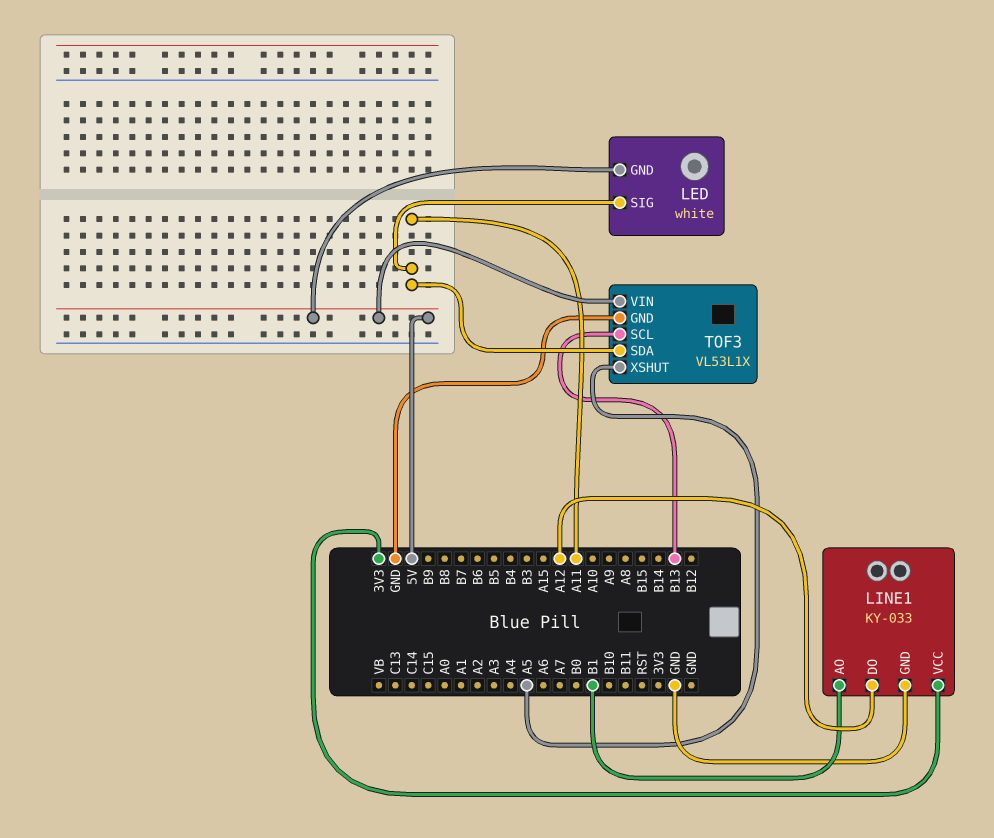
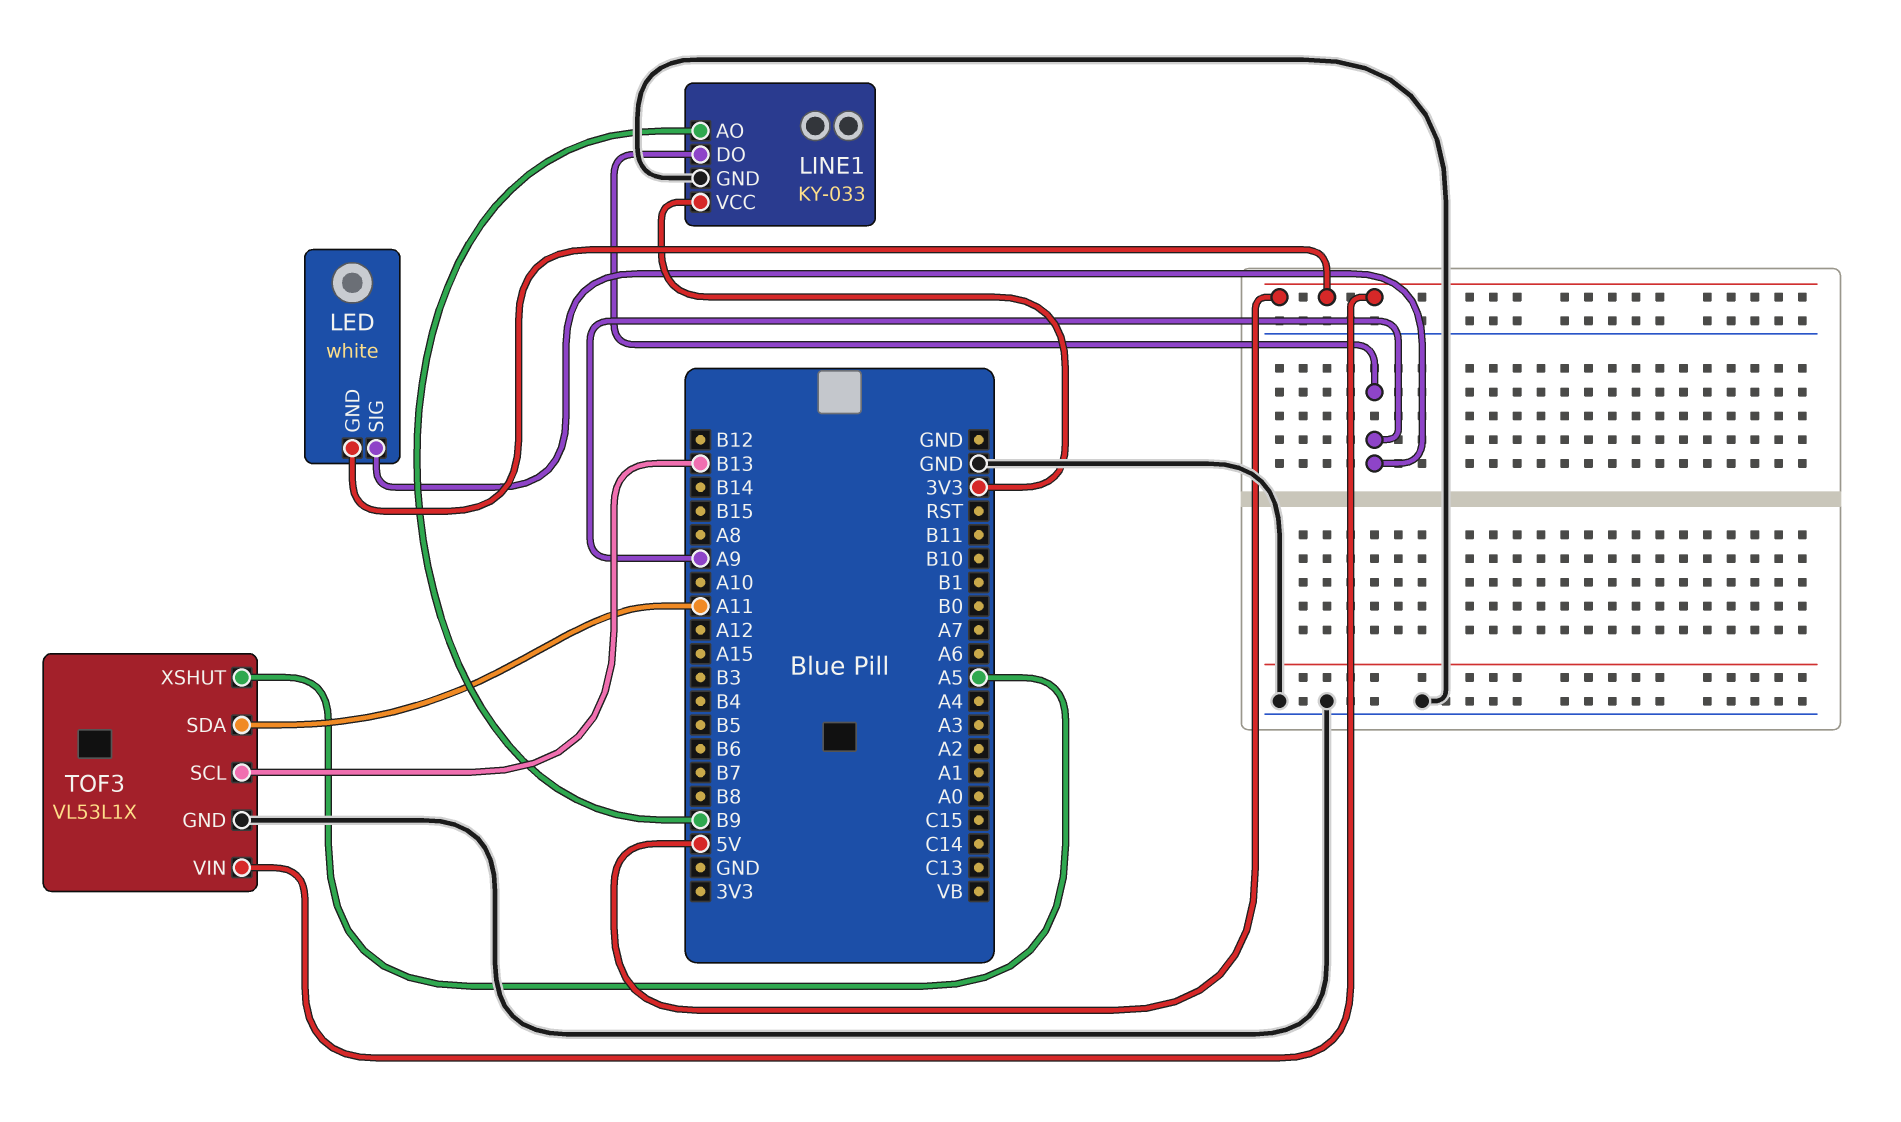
LED pin SIG: A11 -> A9
LINE1 pin AO: B1 -> B9
LINE1 pin DO: A12 -> A9

